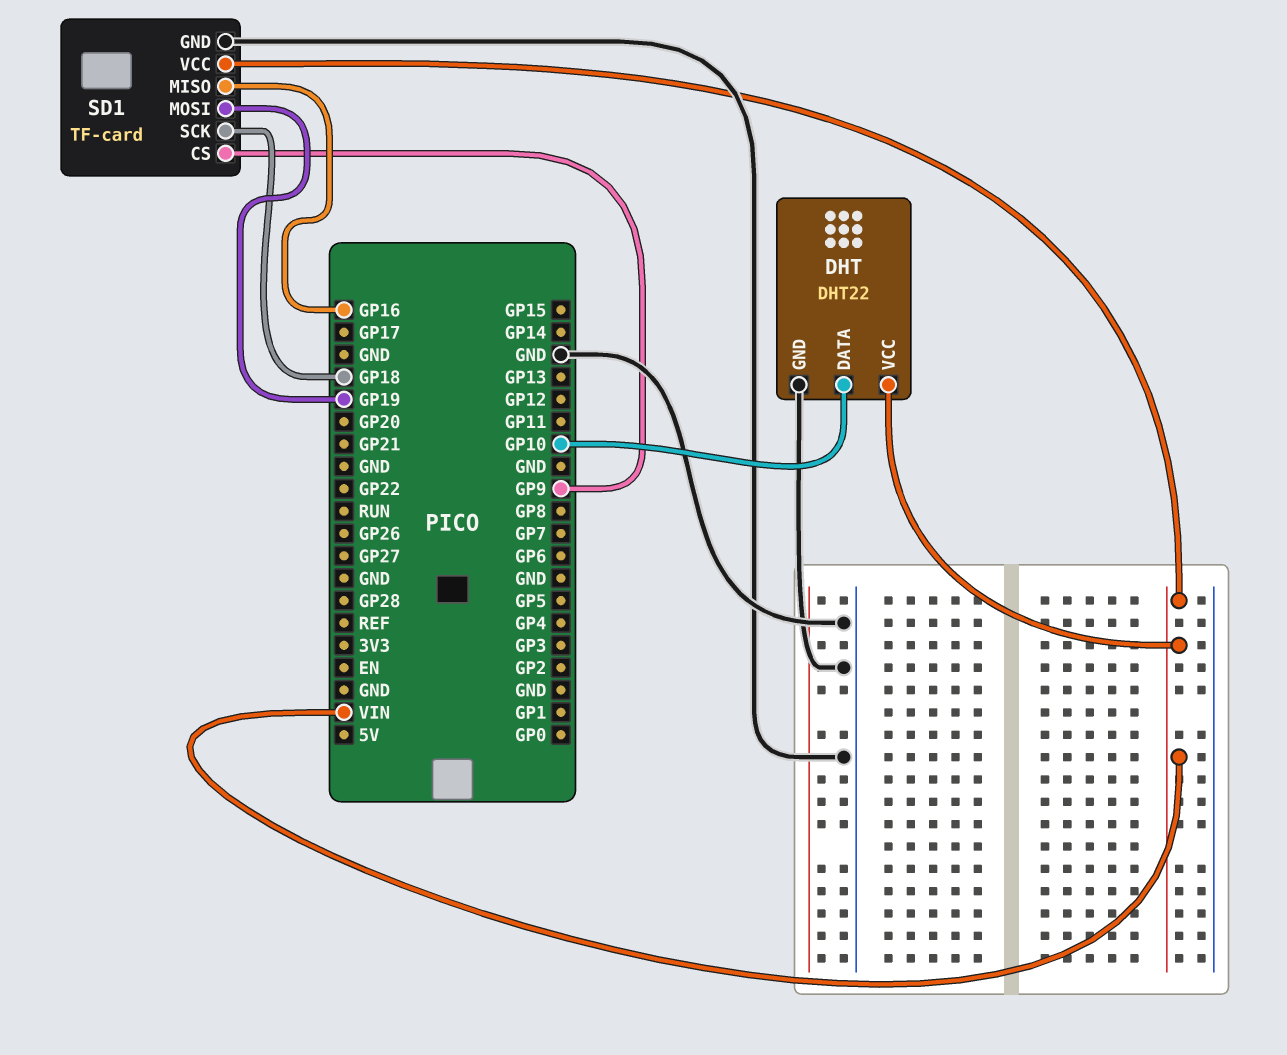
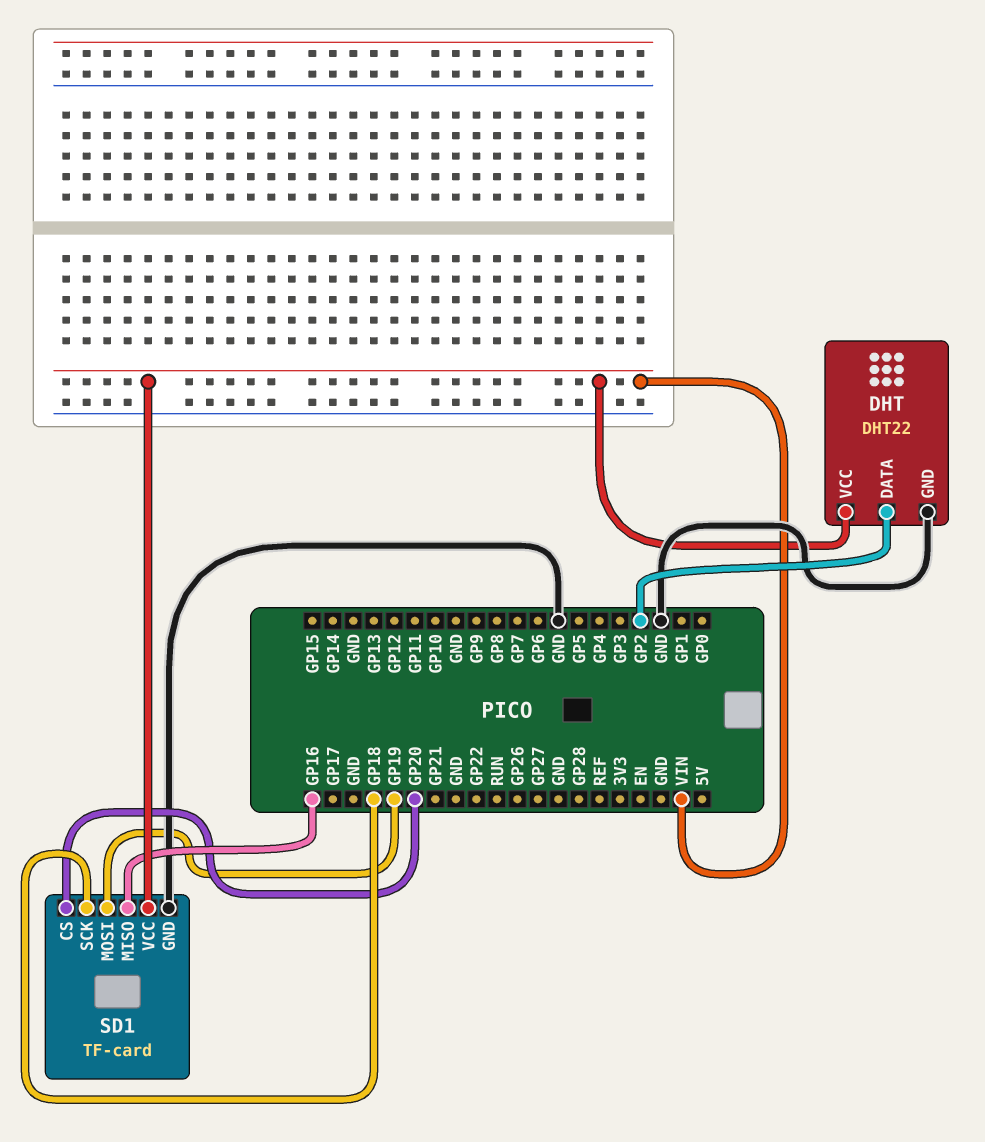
DHT pin DATA: GP10 -> GP2
SD1 pin CS: GP9 -> GP20

